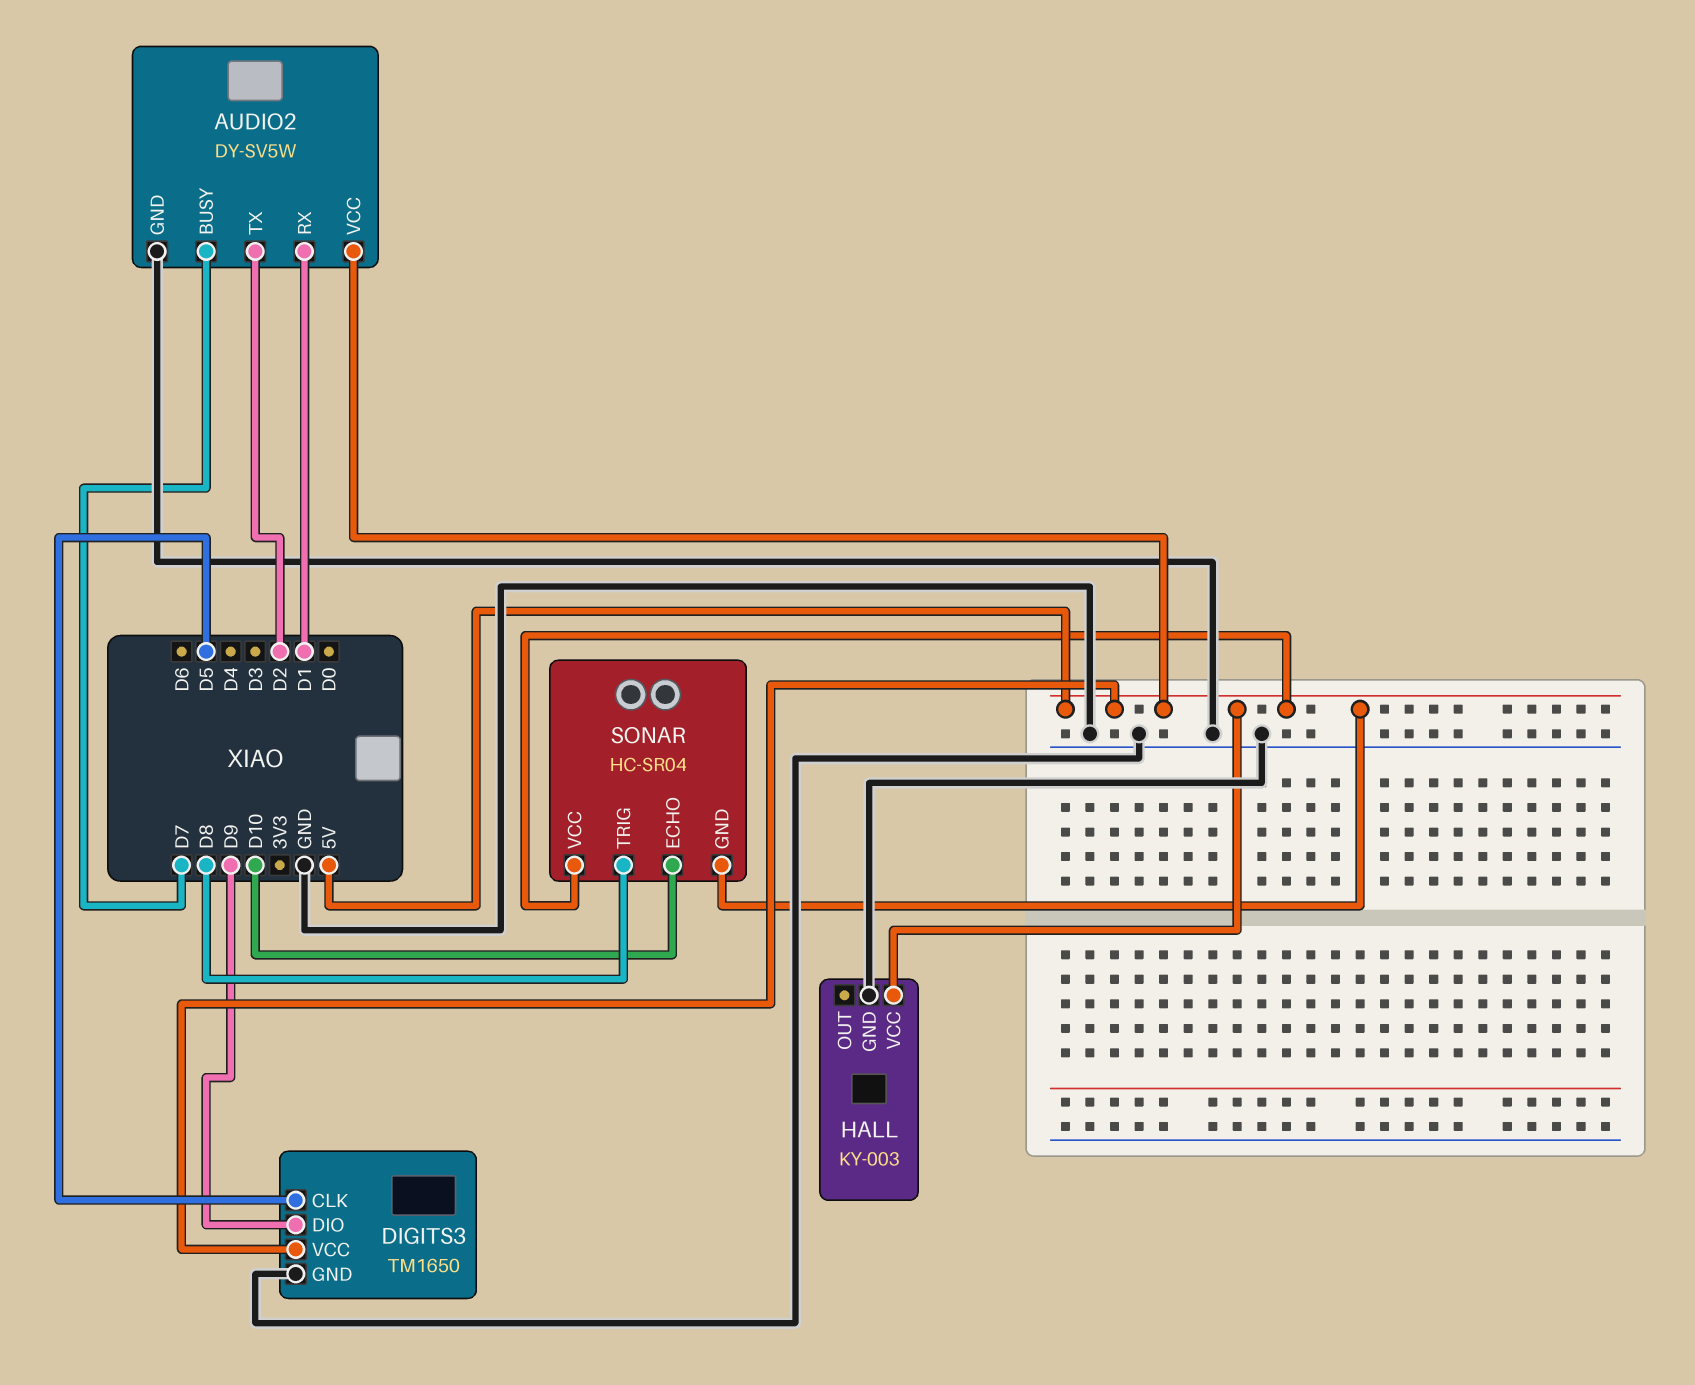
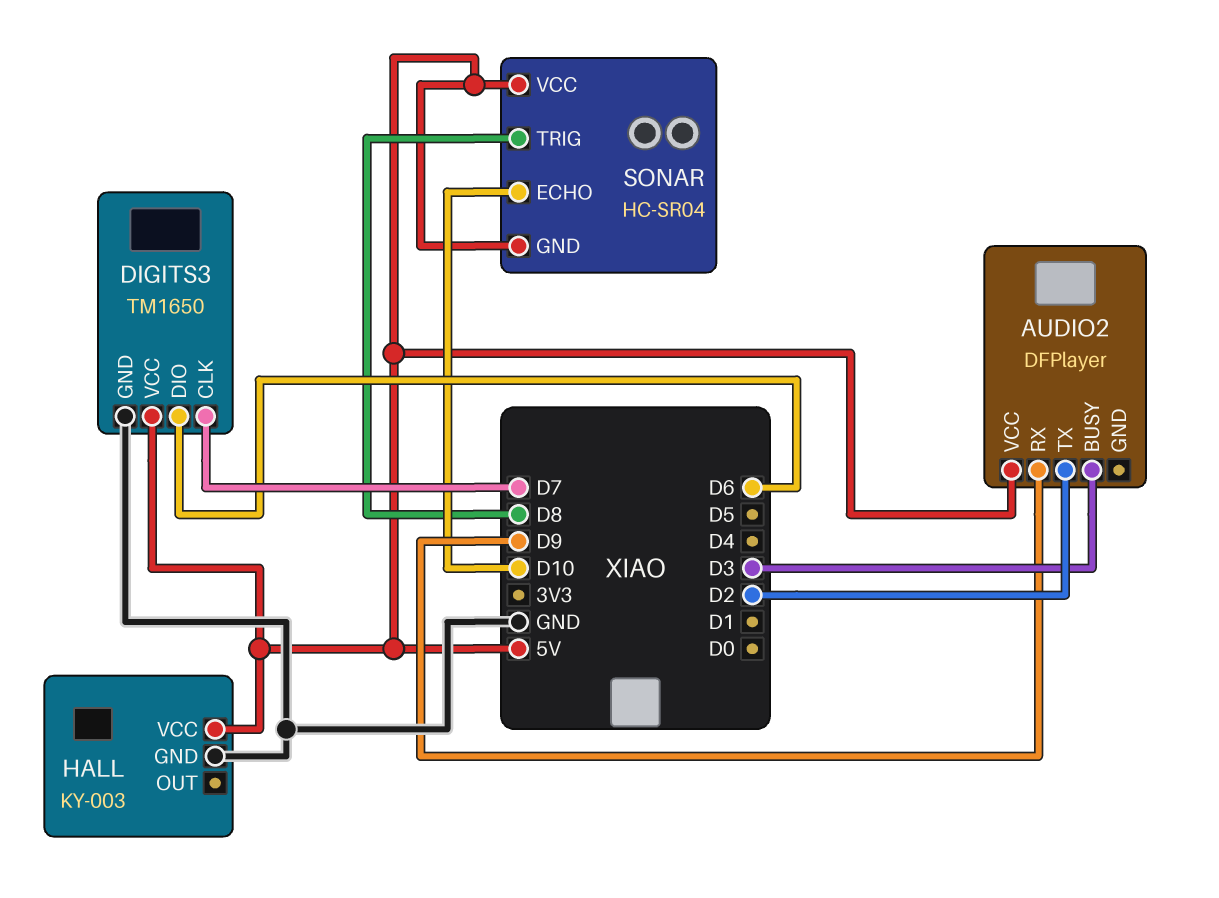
AUDIO2: DY-SV5W -> DFPlayer
AUDIO2 pin BUSY: D7 -> D3
AUDIO2 pin GND: GND -> none
AUDIO2 pin RX: D1 -> D9
DIGITS3 pin CLK: D5 -> D7
DIGITS3 pin DIO: D9 -> D6

